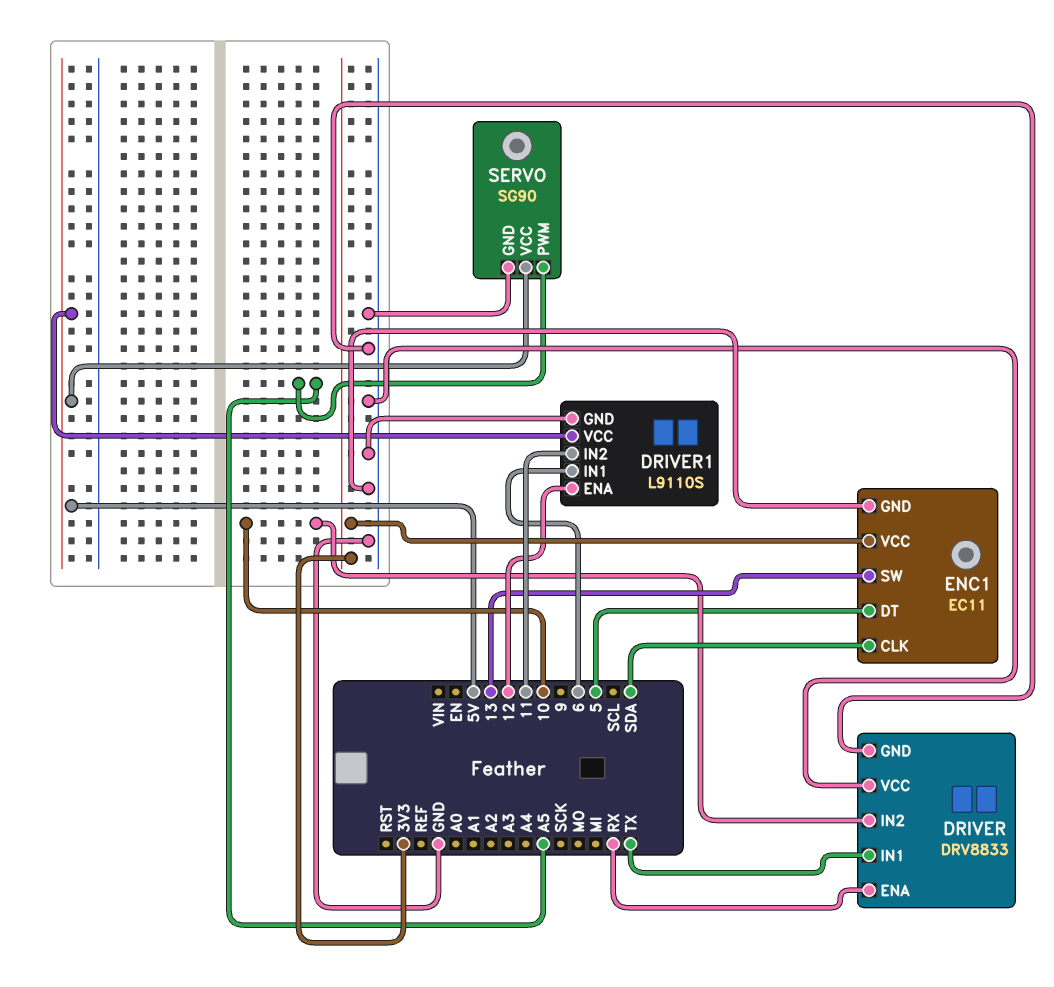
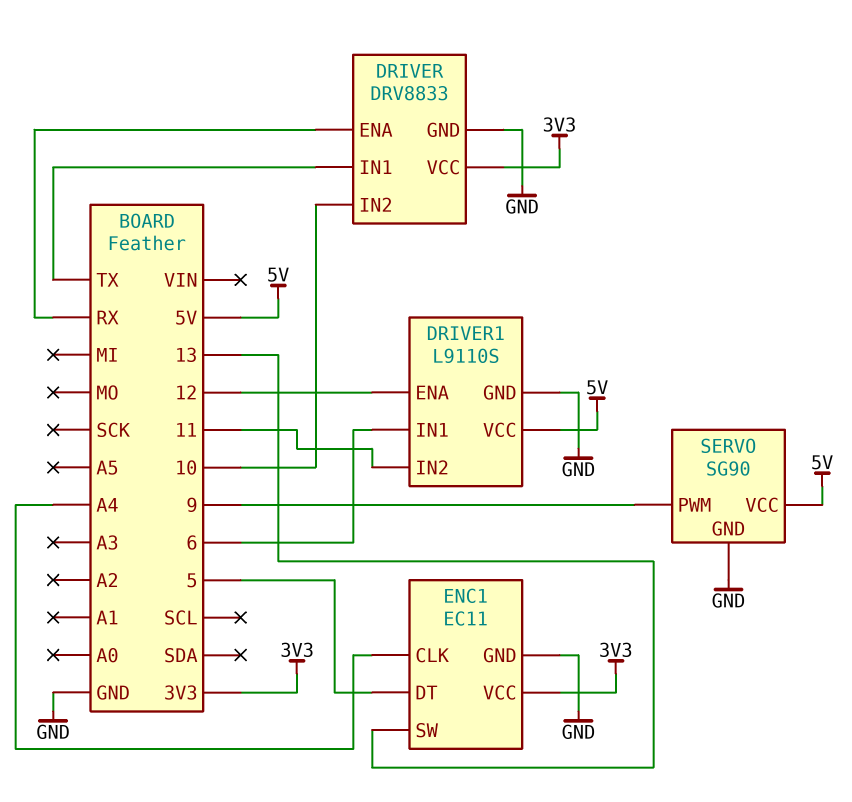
DRIVER pin VCC: GND -> 3V3
ENC1 pin CLK: SDA -> A4
SERVO pin PWM: A5 -> 9

